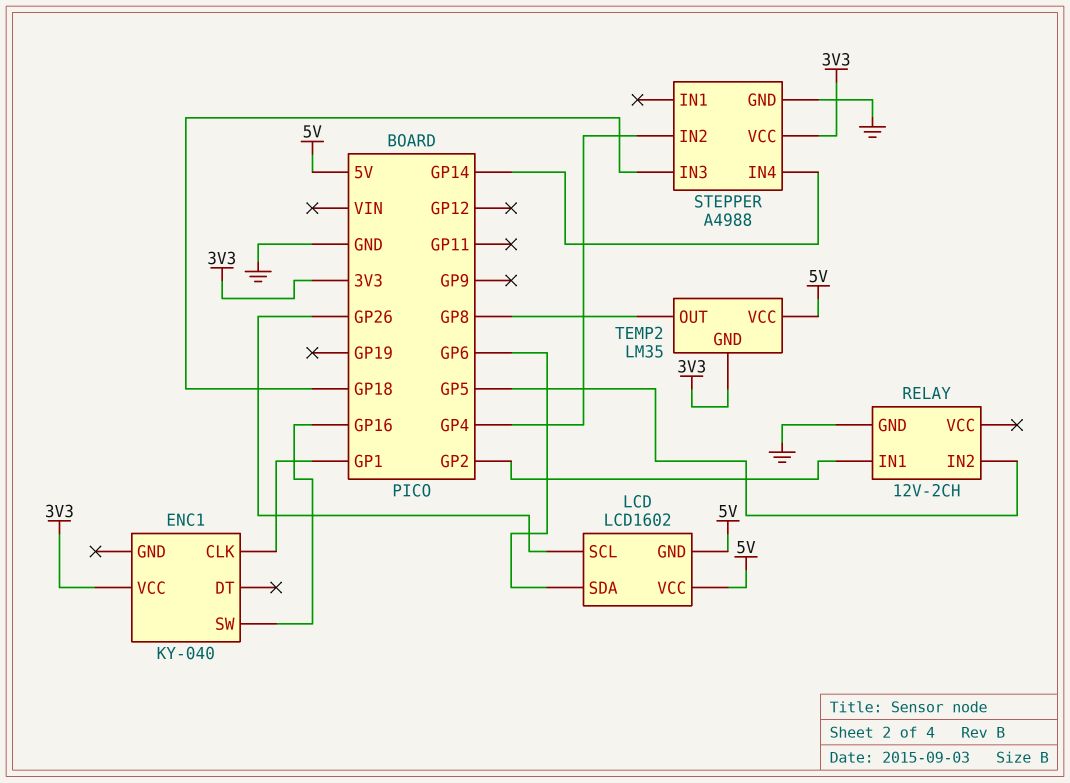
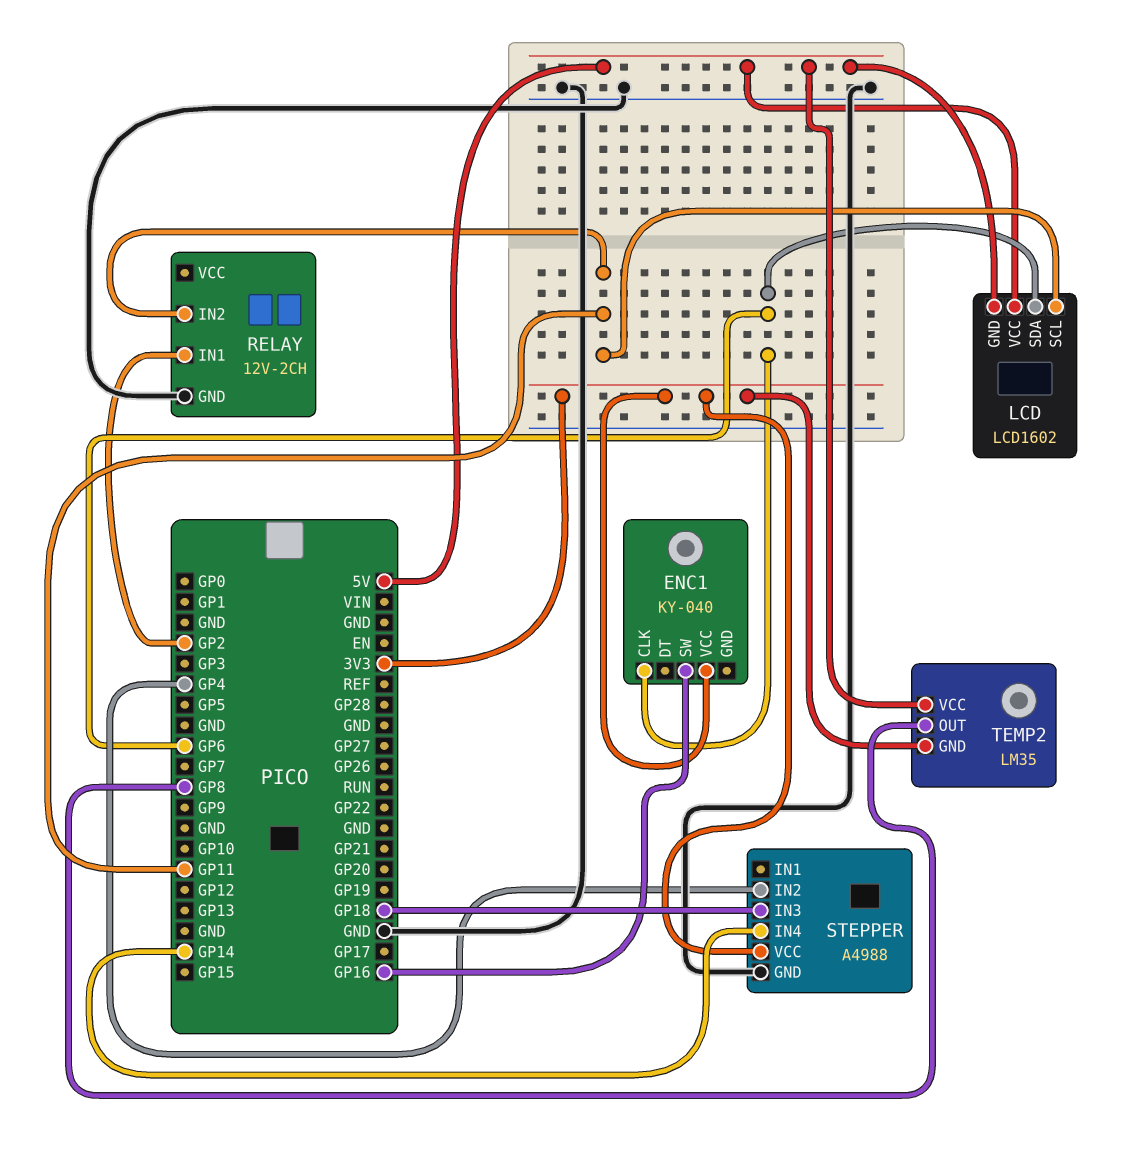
ENC1 pin CLK: GP1 -> GP6
LCD pin SCL: GP26 -> GP11
RELAY pin IN2: GP5 -> GP11

